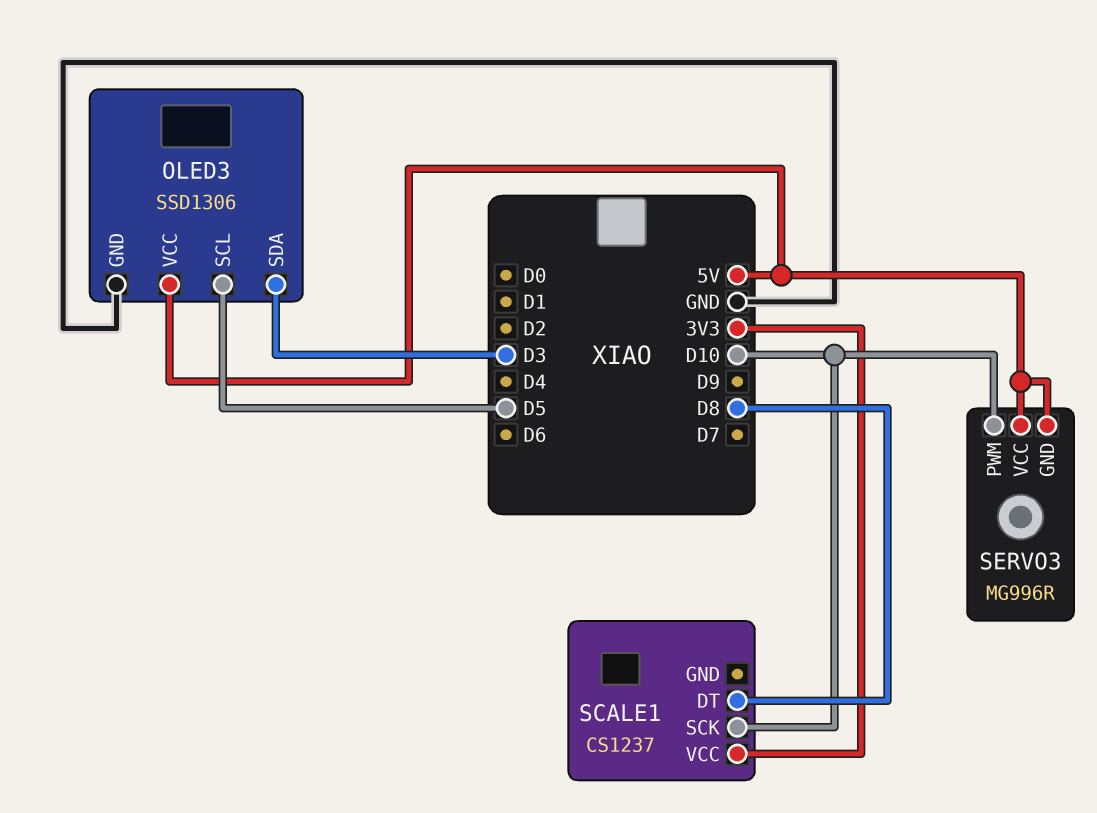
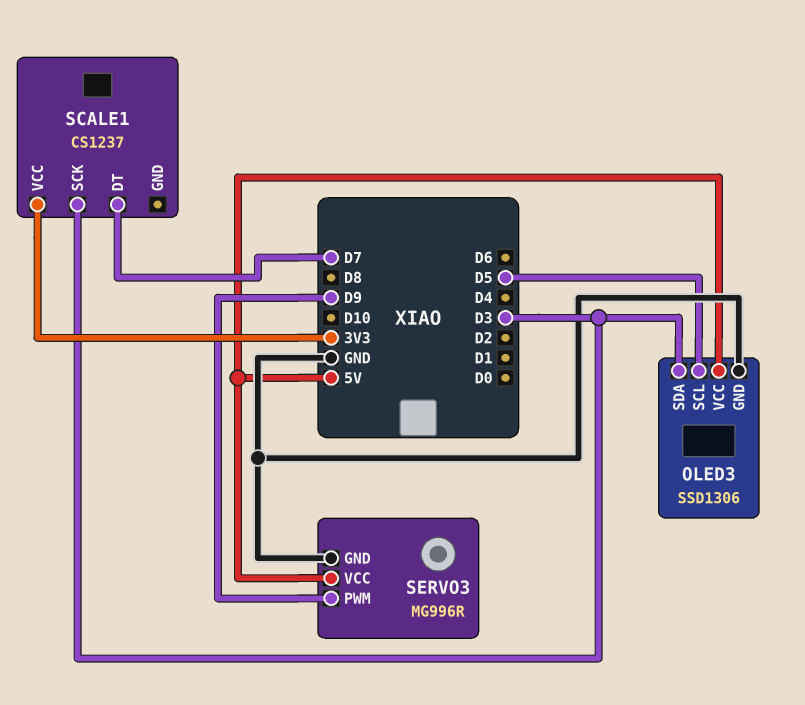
SCALE1 pin DT: D8 -> D7
SCALE1 pin SCK: D10 -> D3
SERVO3 pin GND: 5V -> GND
SERVO3 pin PWM: D10 -> D9

